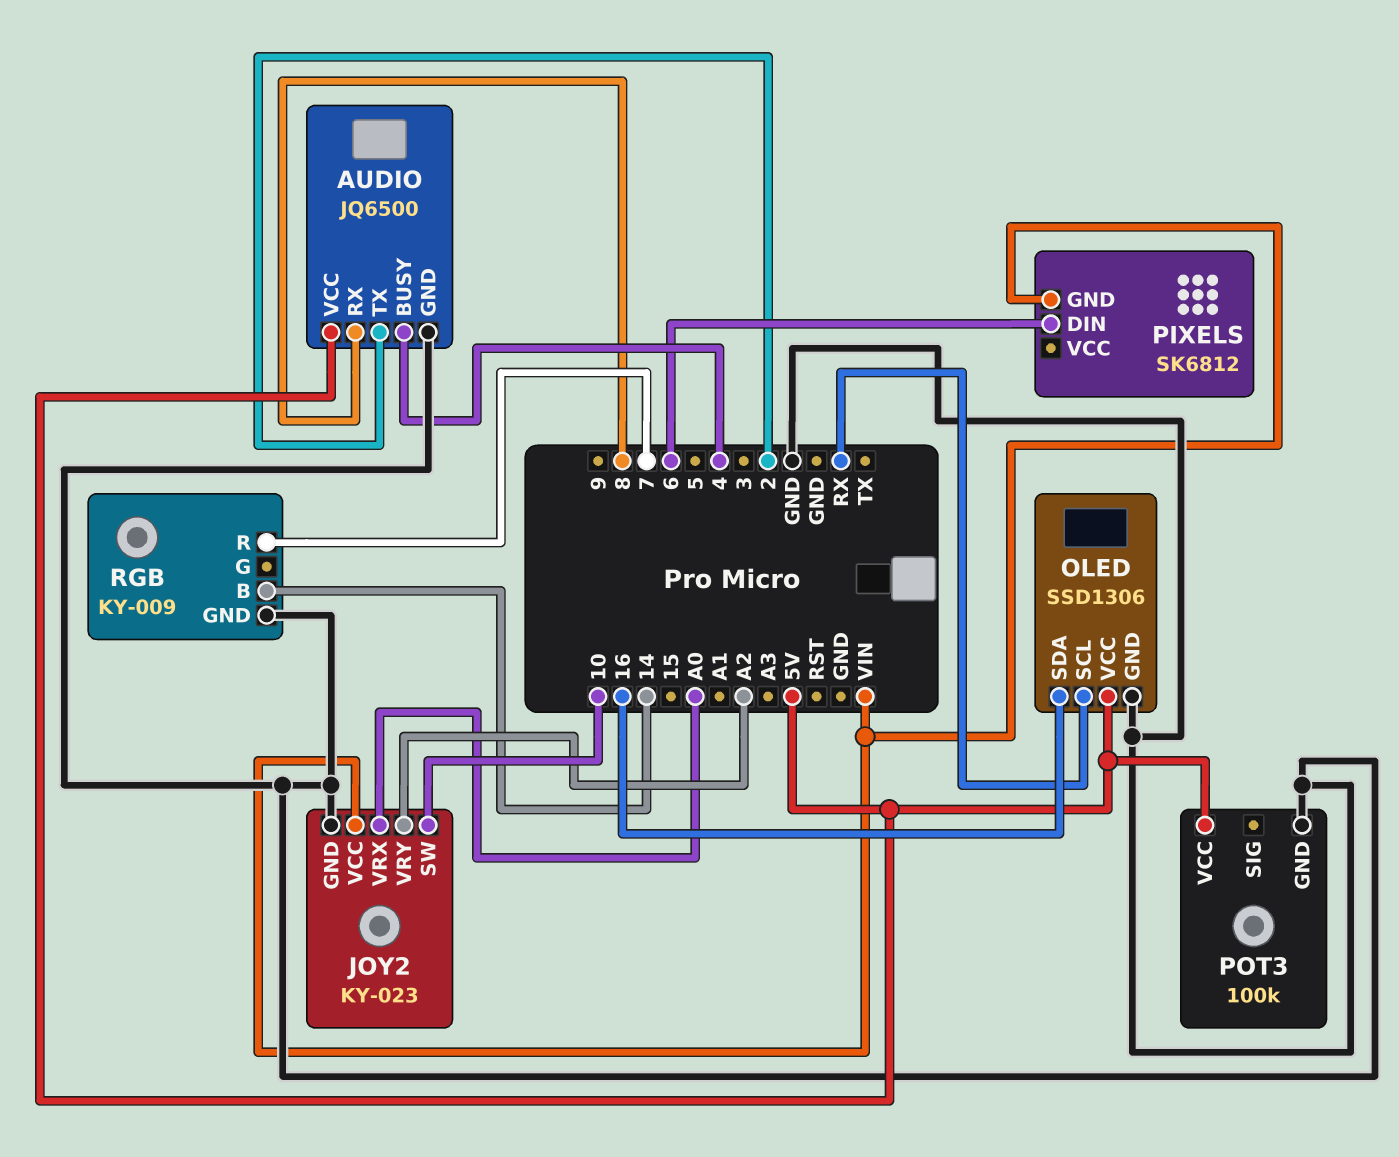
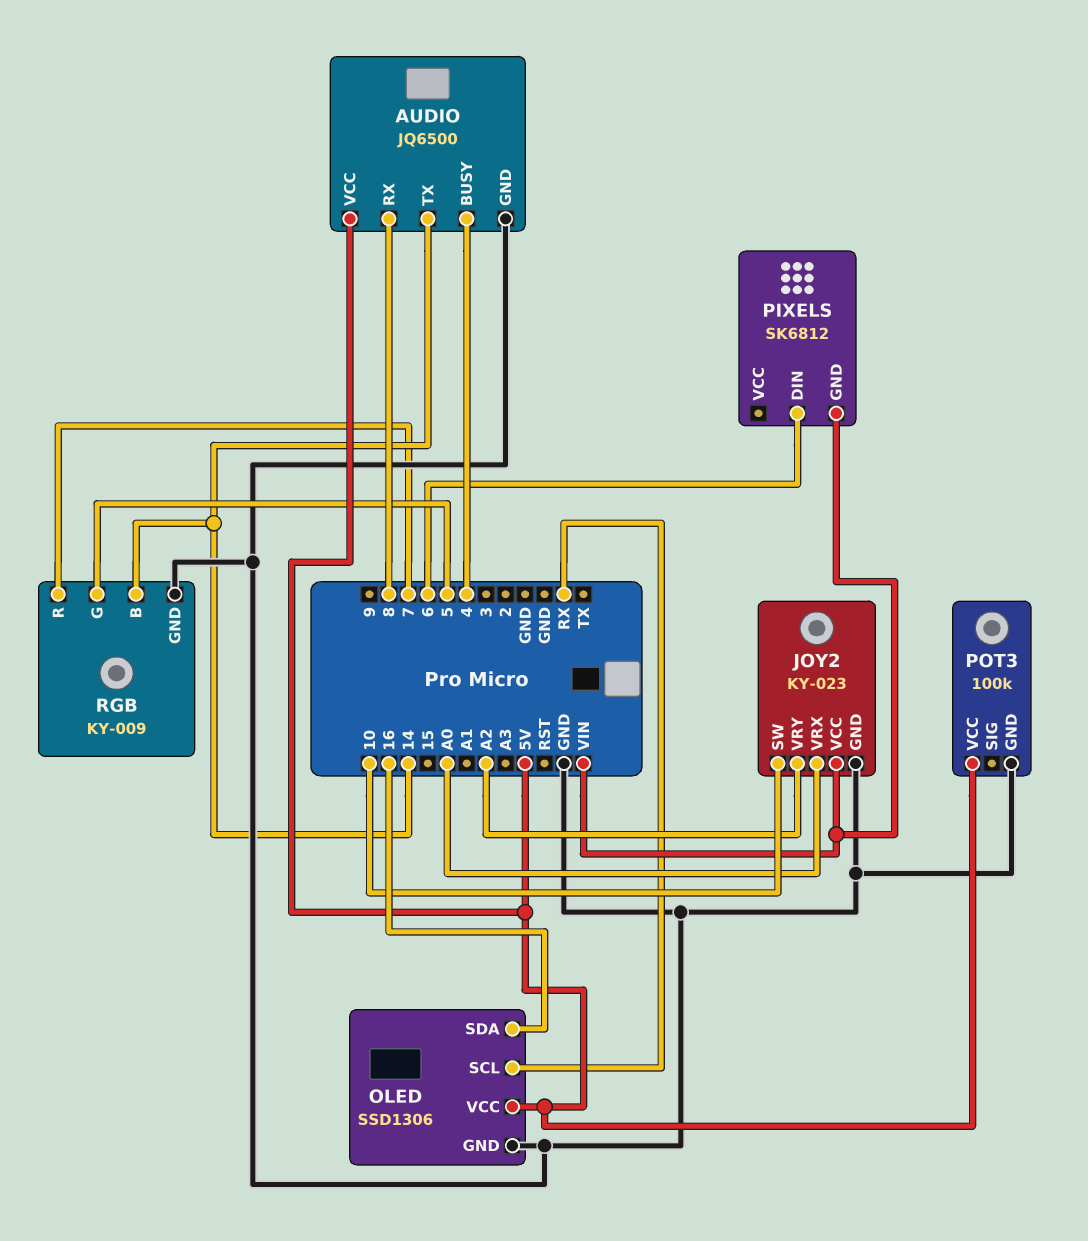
AUDIO pin TX: 2 -> 14
RGB pin G: none -> 5

